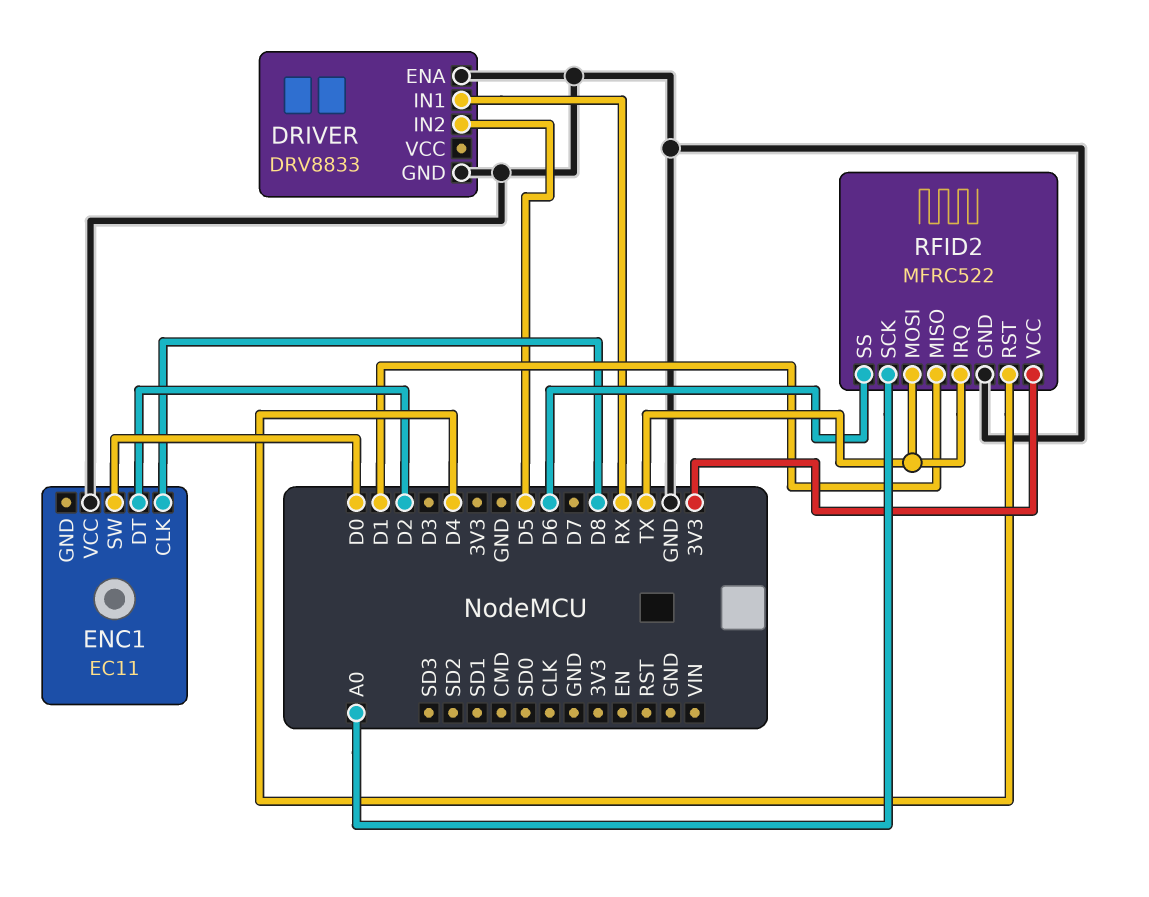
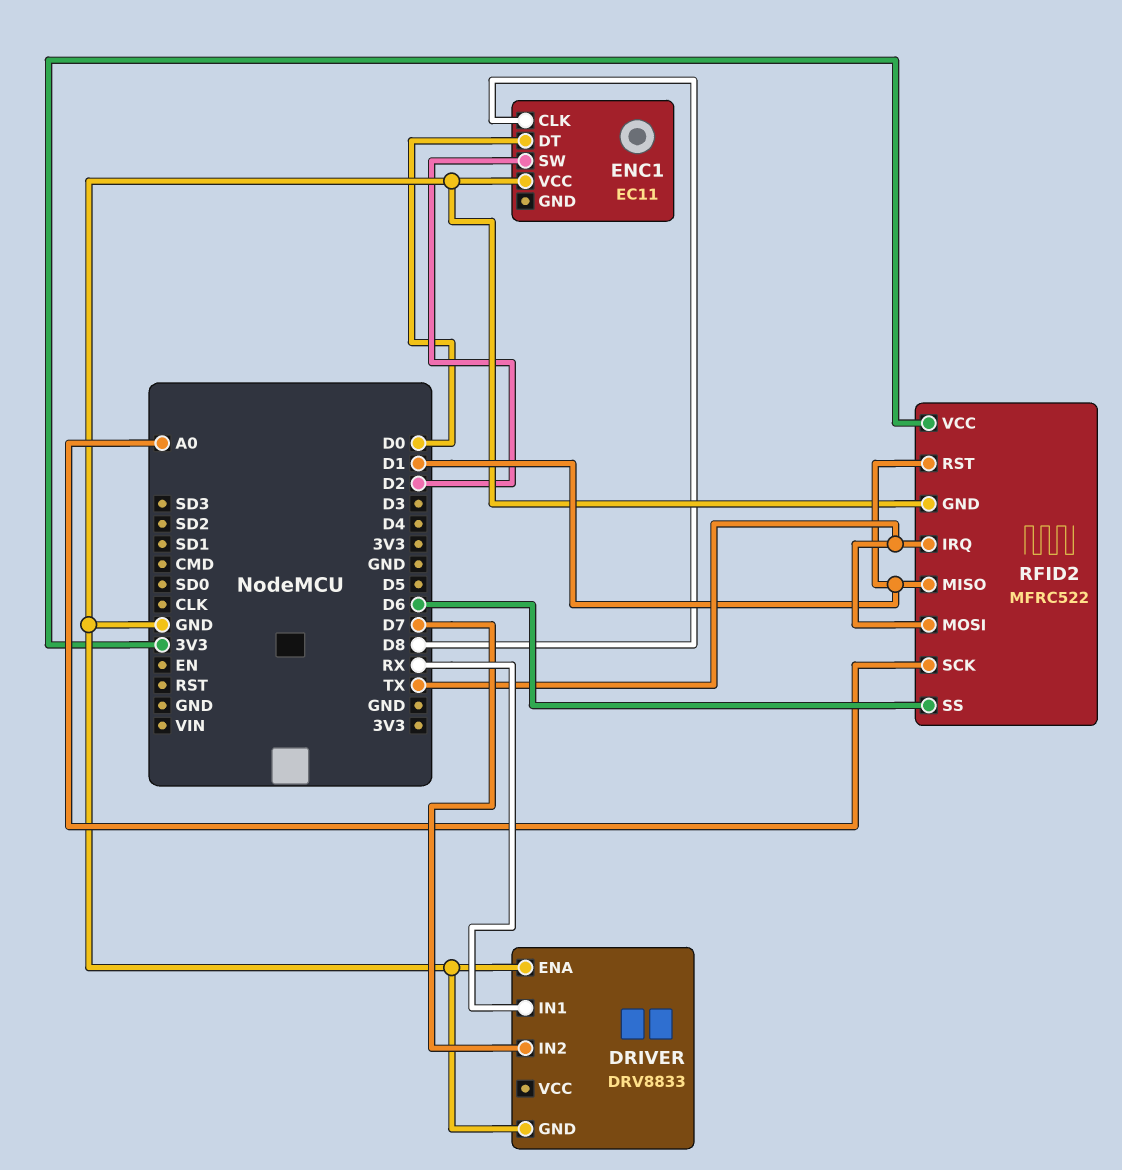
DRIVER pin IN2: D5 -> D7
ENC1 pin DT: D2 -> D0
ENC1 pin SW: D0 -> D2
RFID2 pin RST: D4 -> D1

